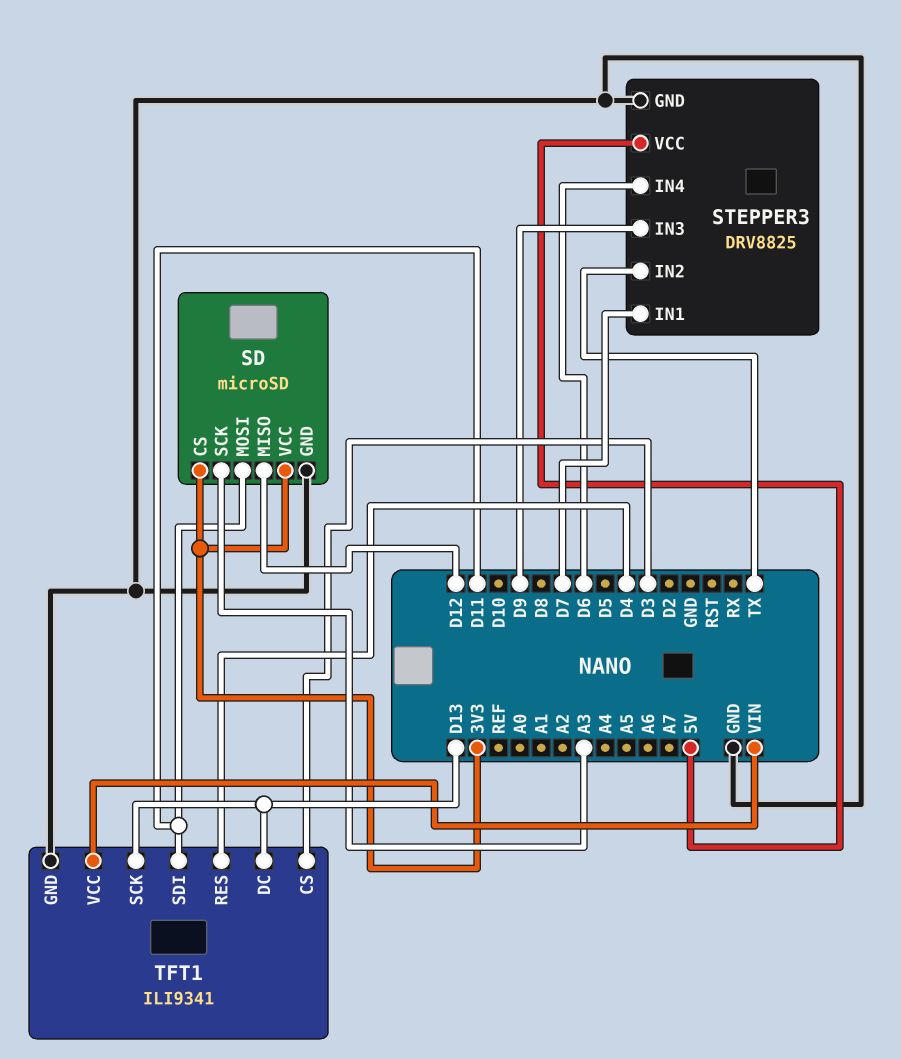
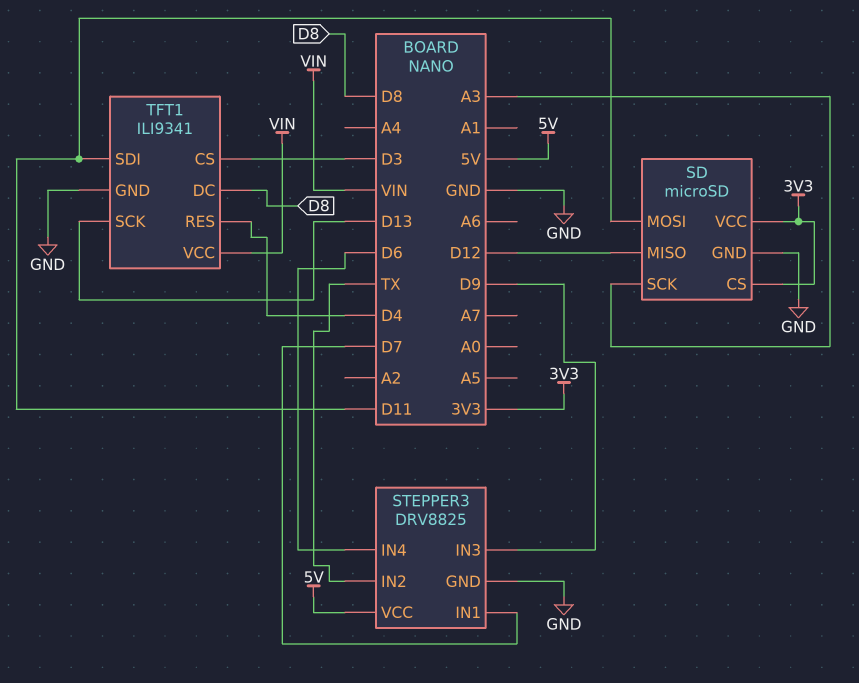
TFT1 pin DC: D13 -> D8

